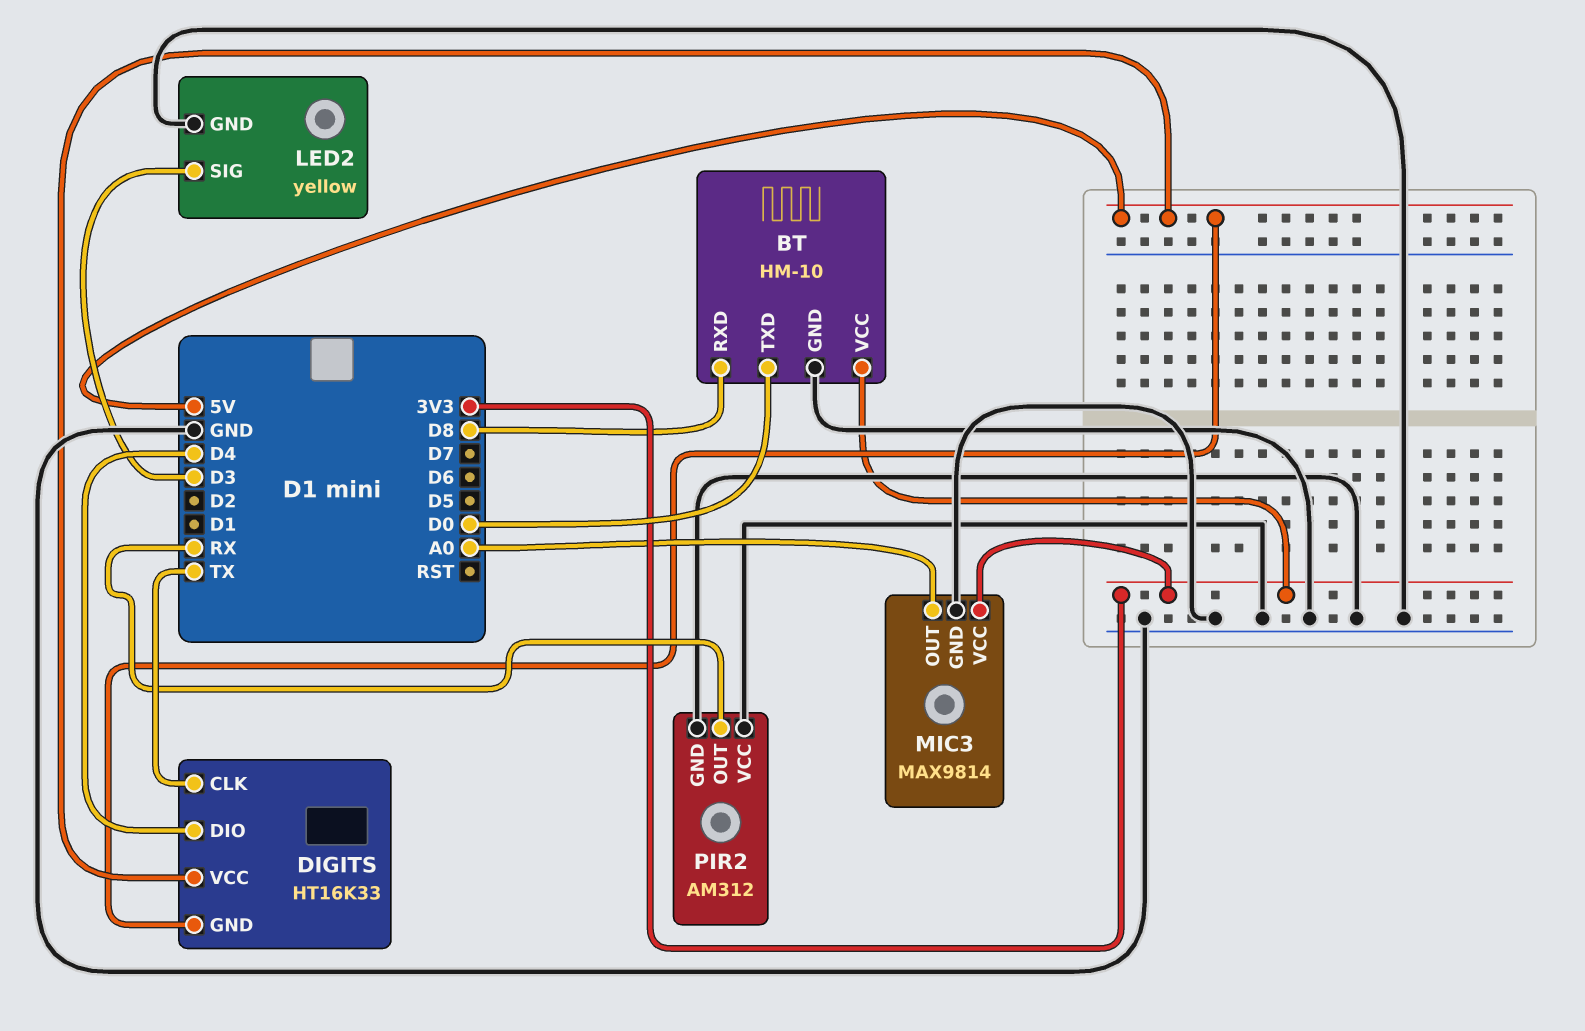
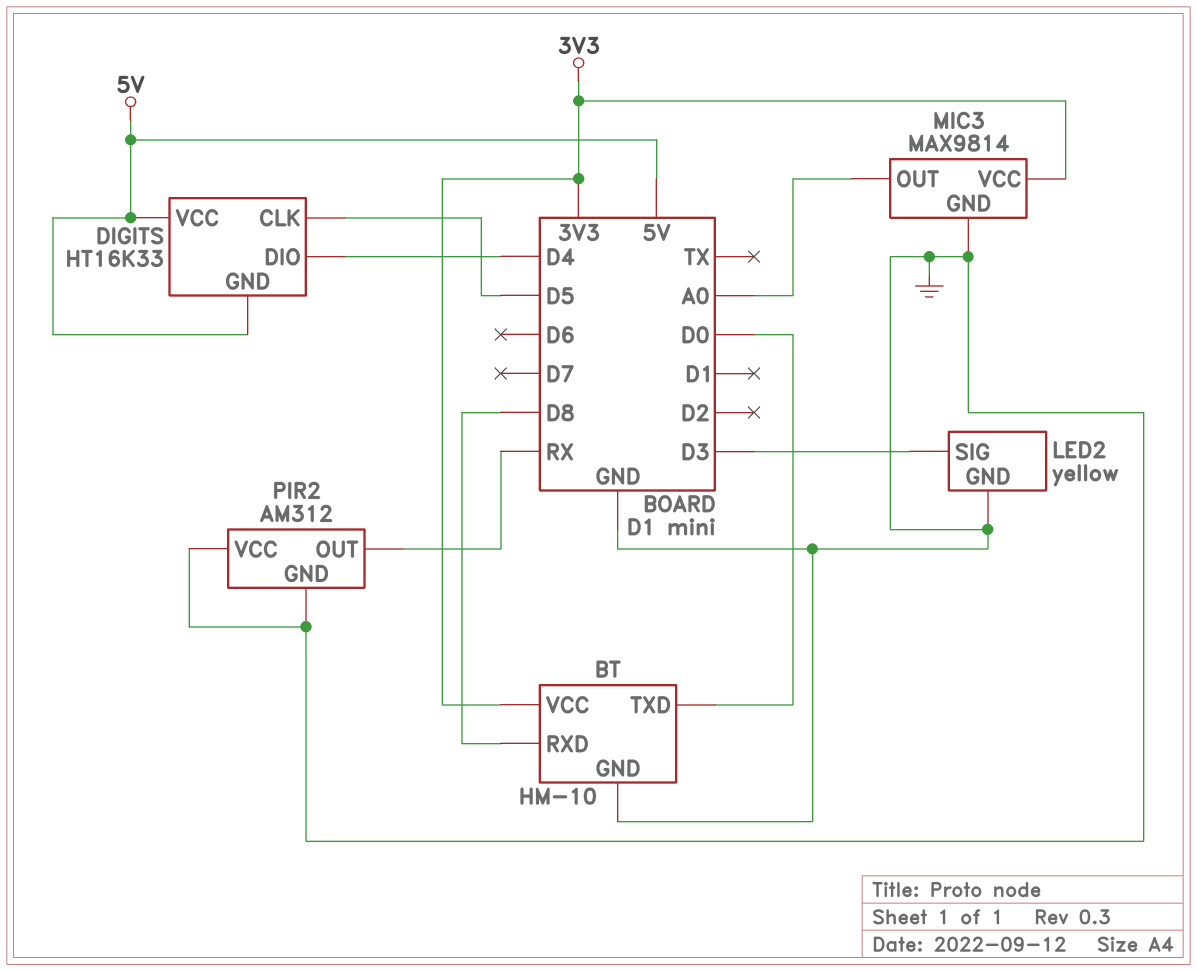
DIGITS pin CLK: TX -> D5

